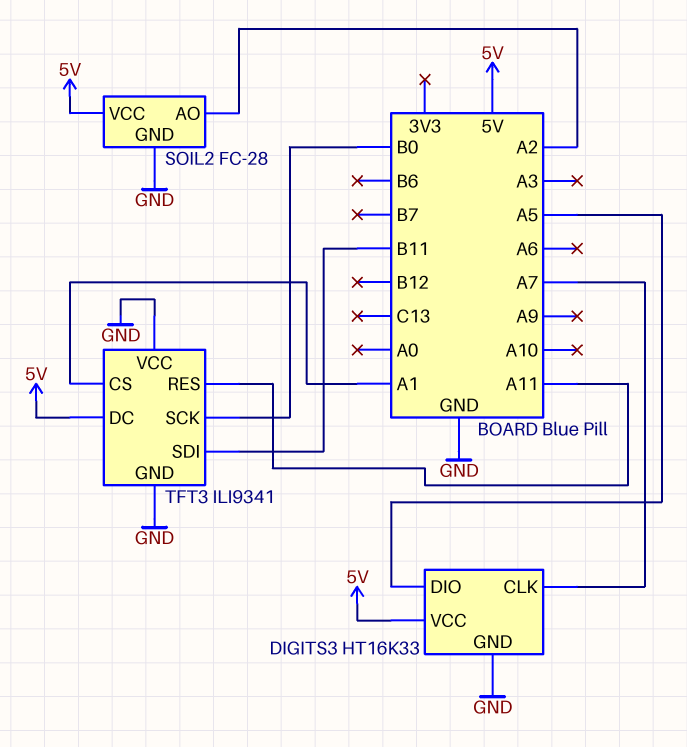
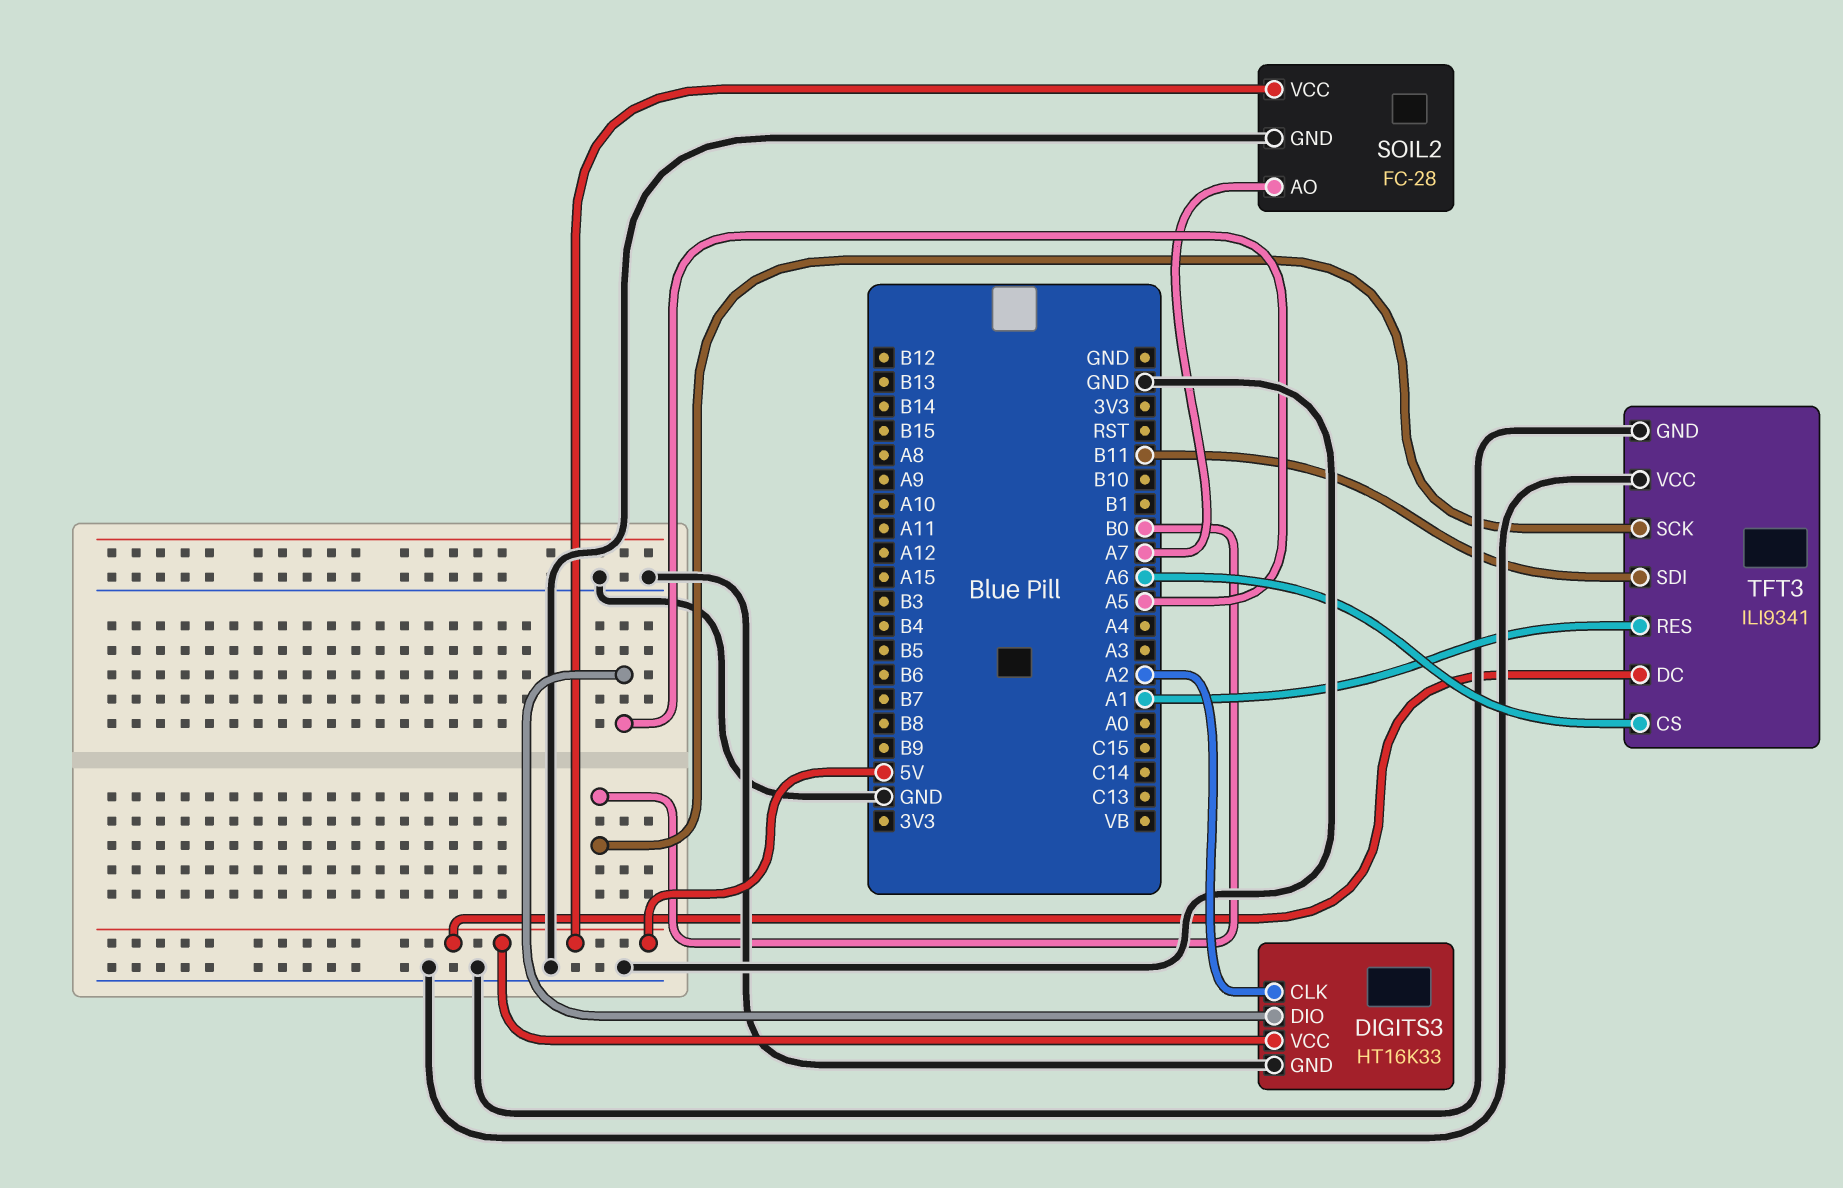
DIGITS3 pin CLK: A7 -> A2
SOIL2 pin AO: A2 -> A7
TFT3 pin CS: A1 -> A6
TFT3 pin RES: A11 -> A1

